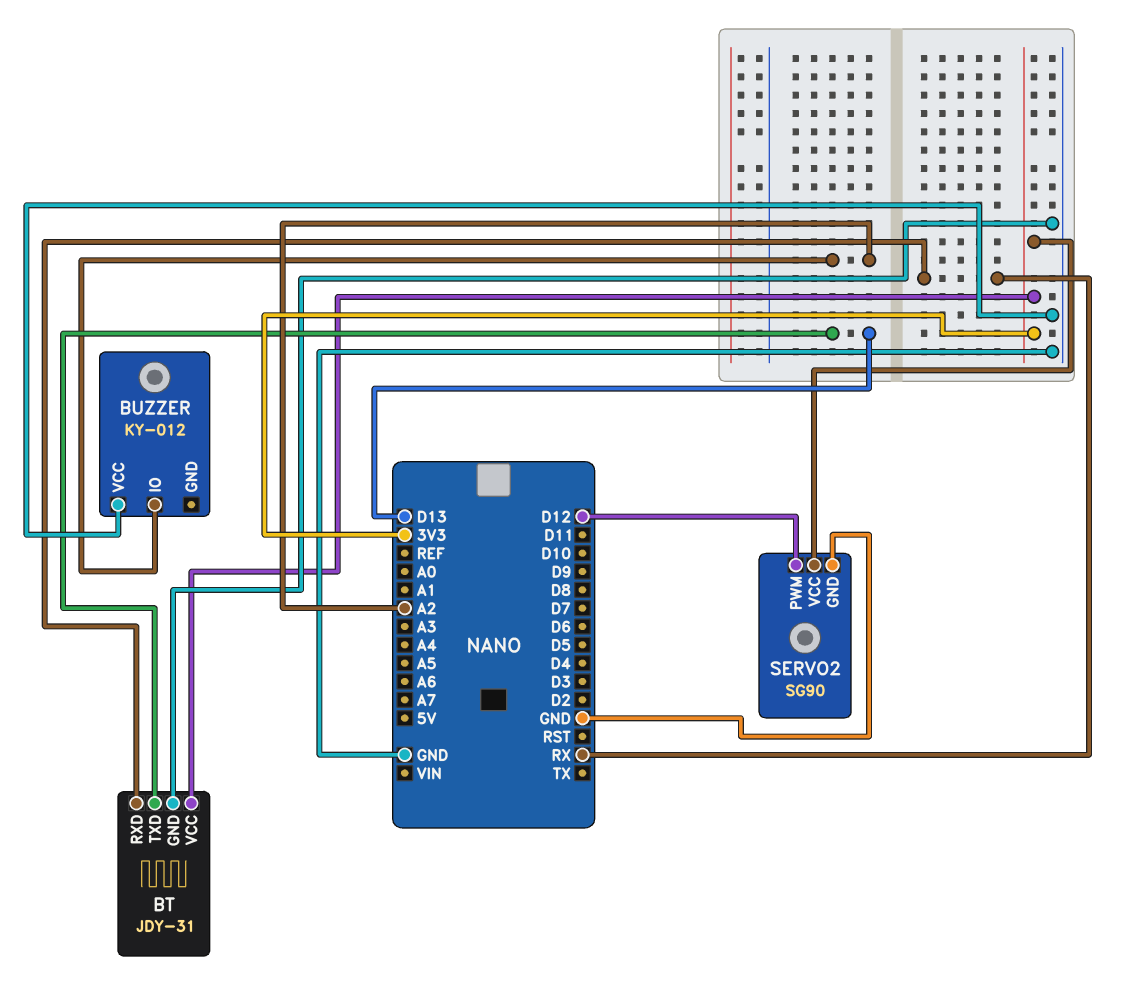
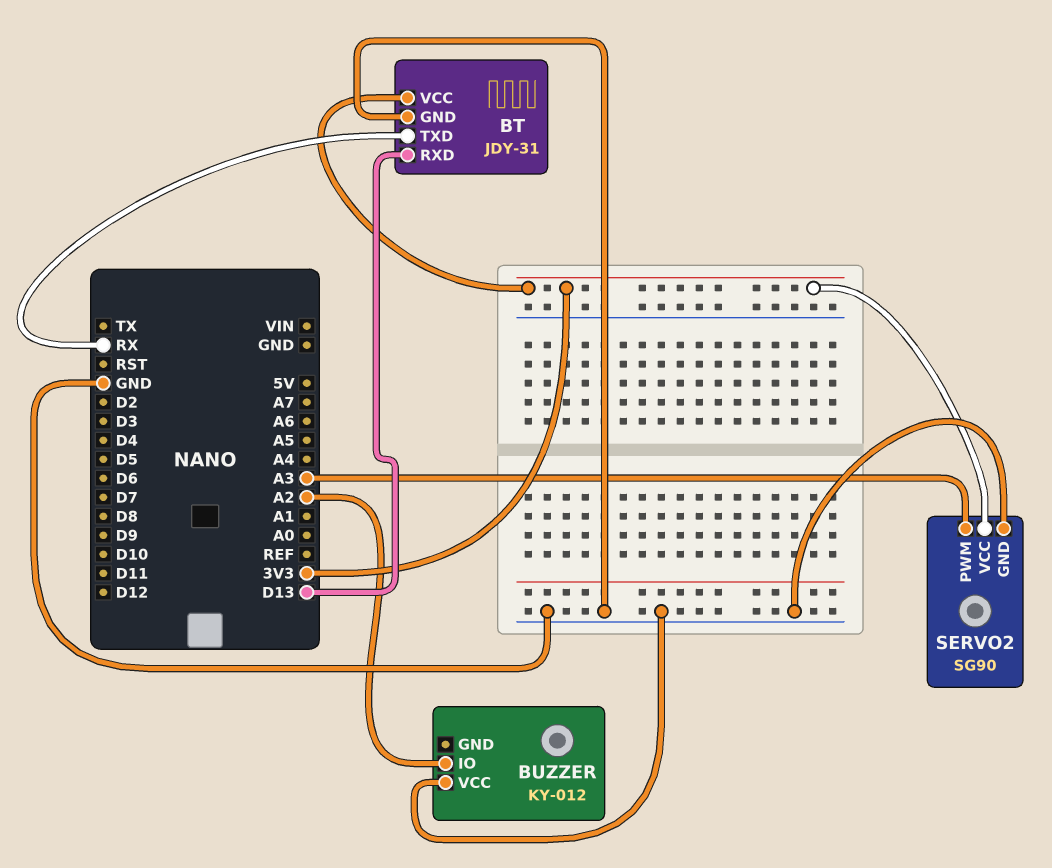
BT pin RXD: RX -> D13
BT pin TXD: D13 -> RX
SERVO2 pin PWM: D12 -> A3

